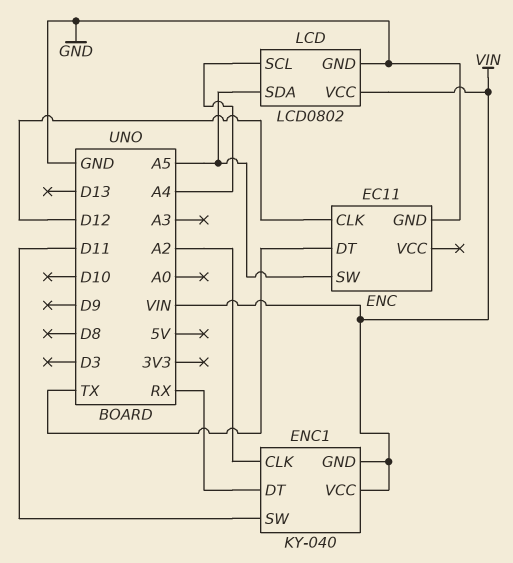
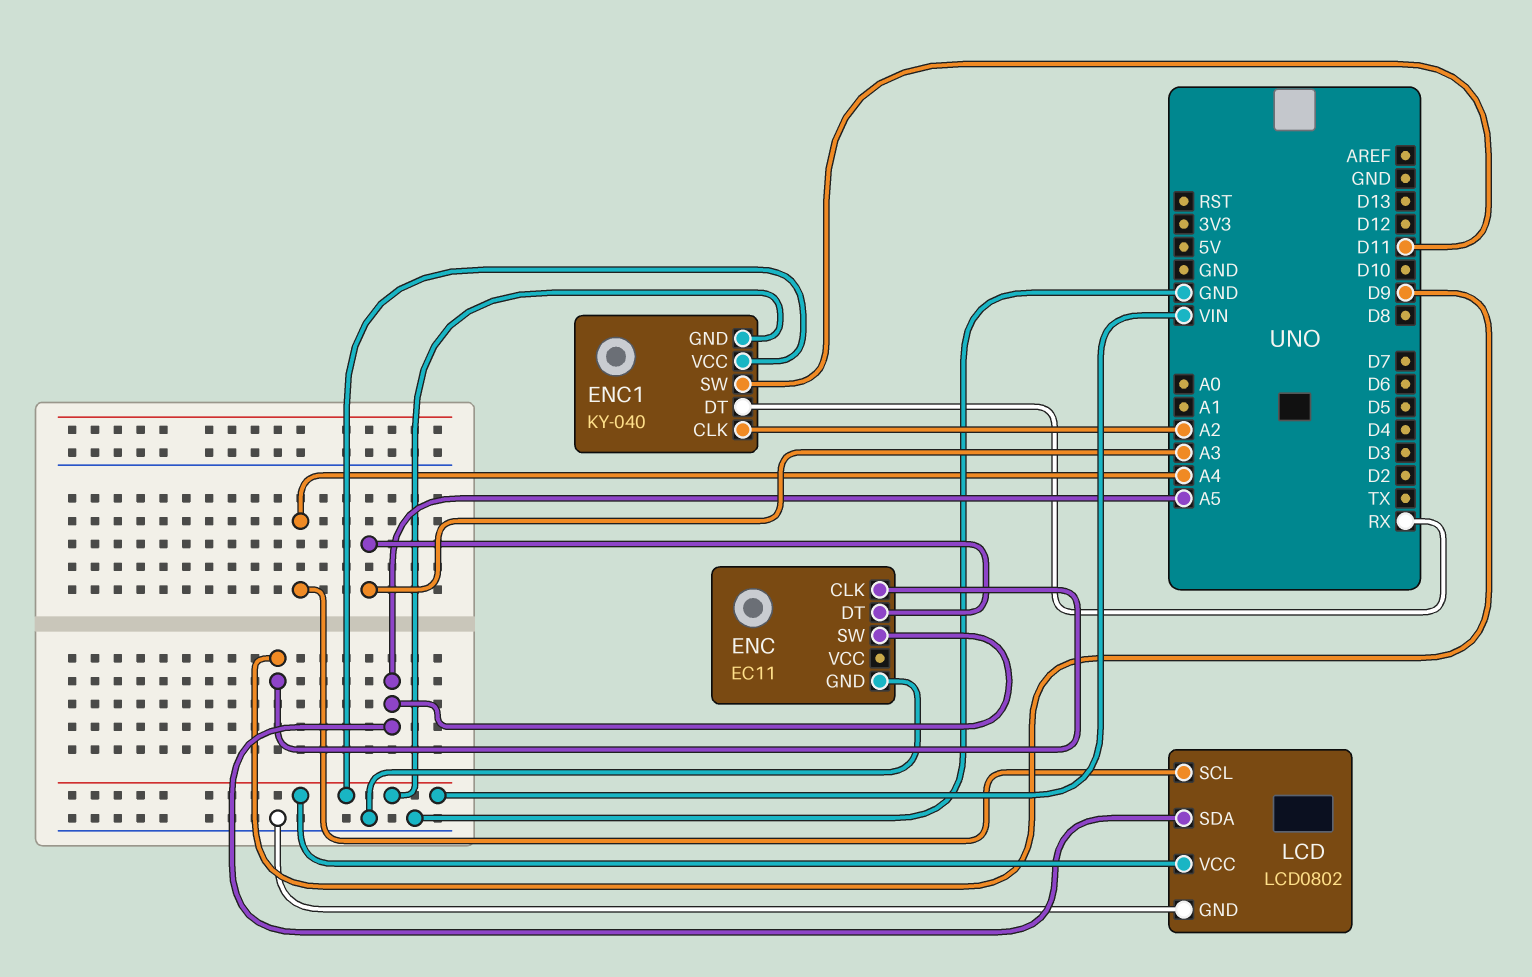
ENC pin CLK: D12 -> D9
ENC pin DT: TX -> A3

